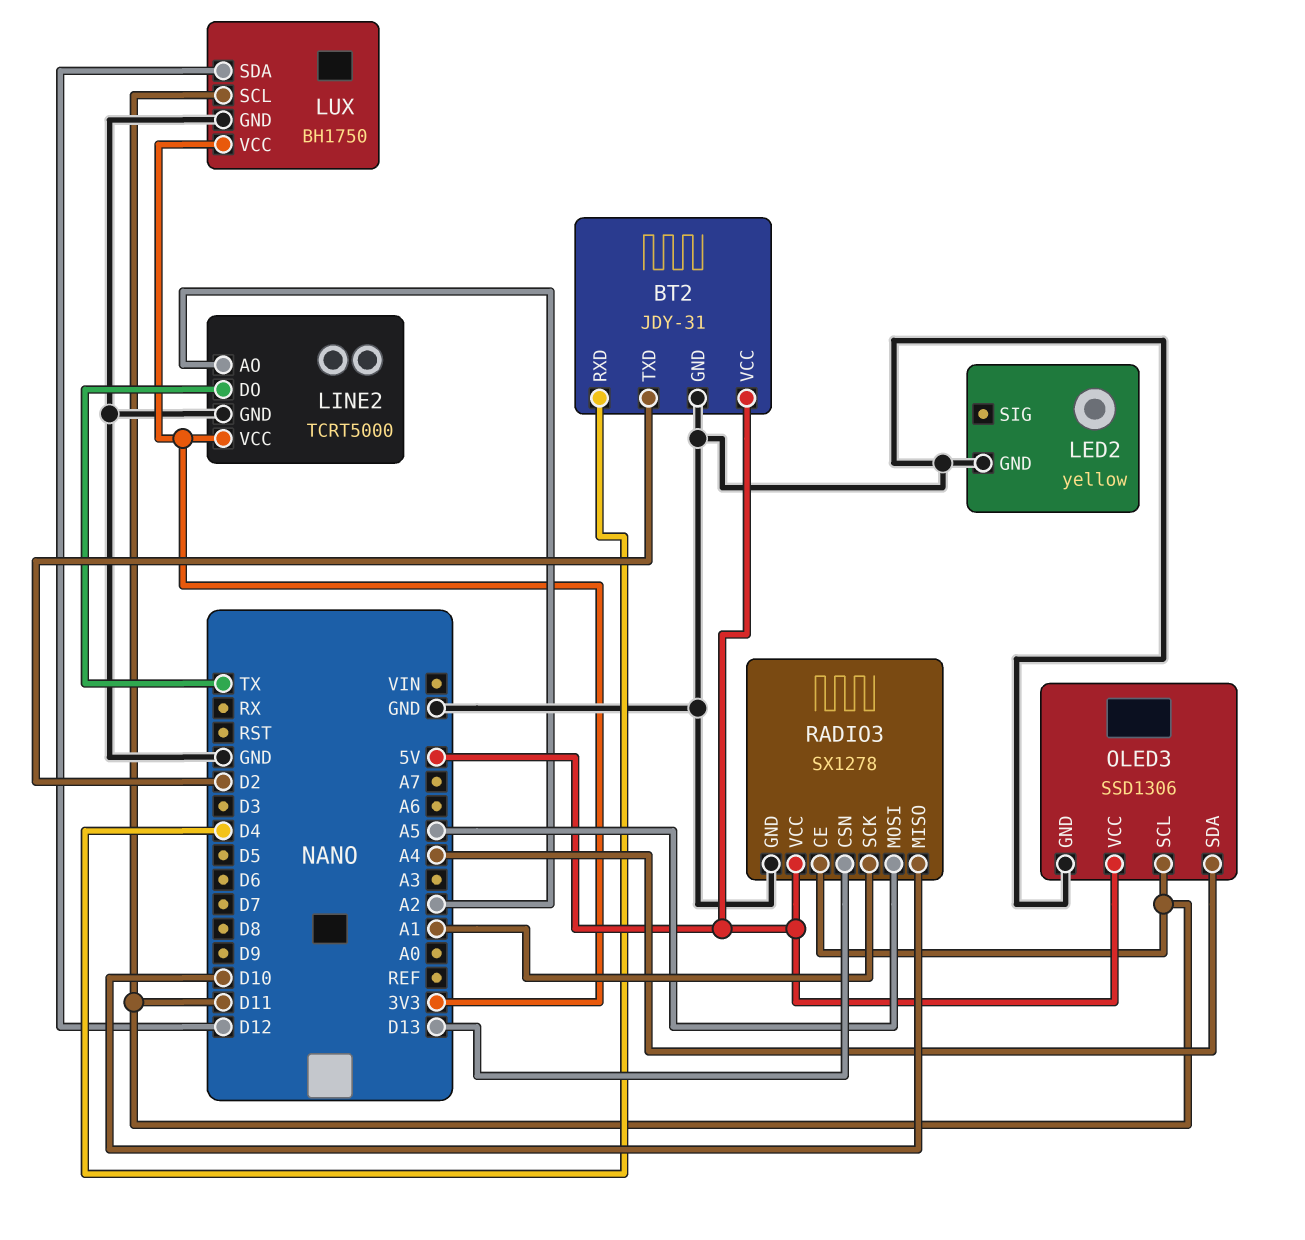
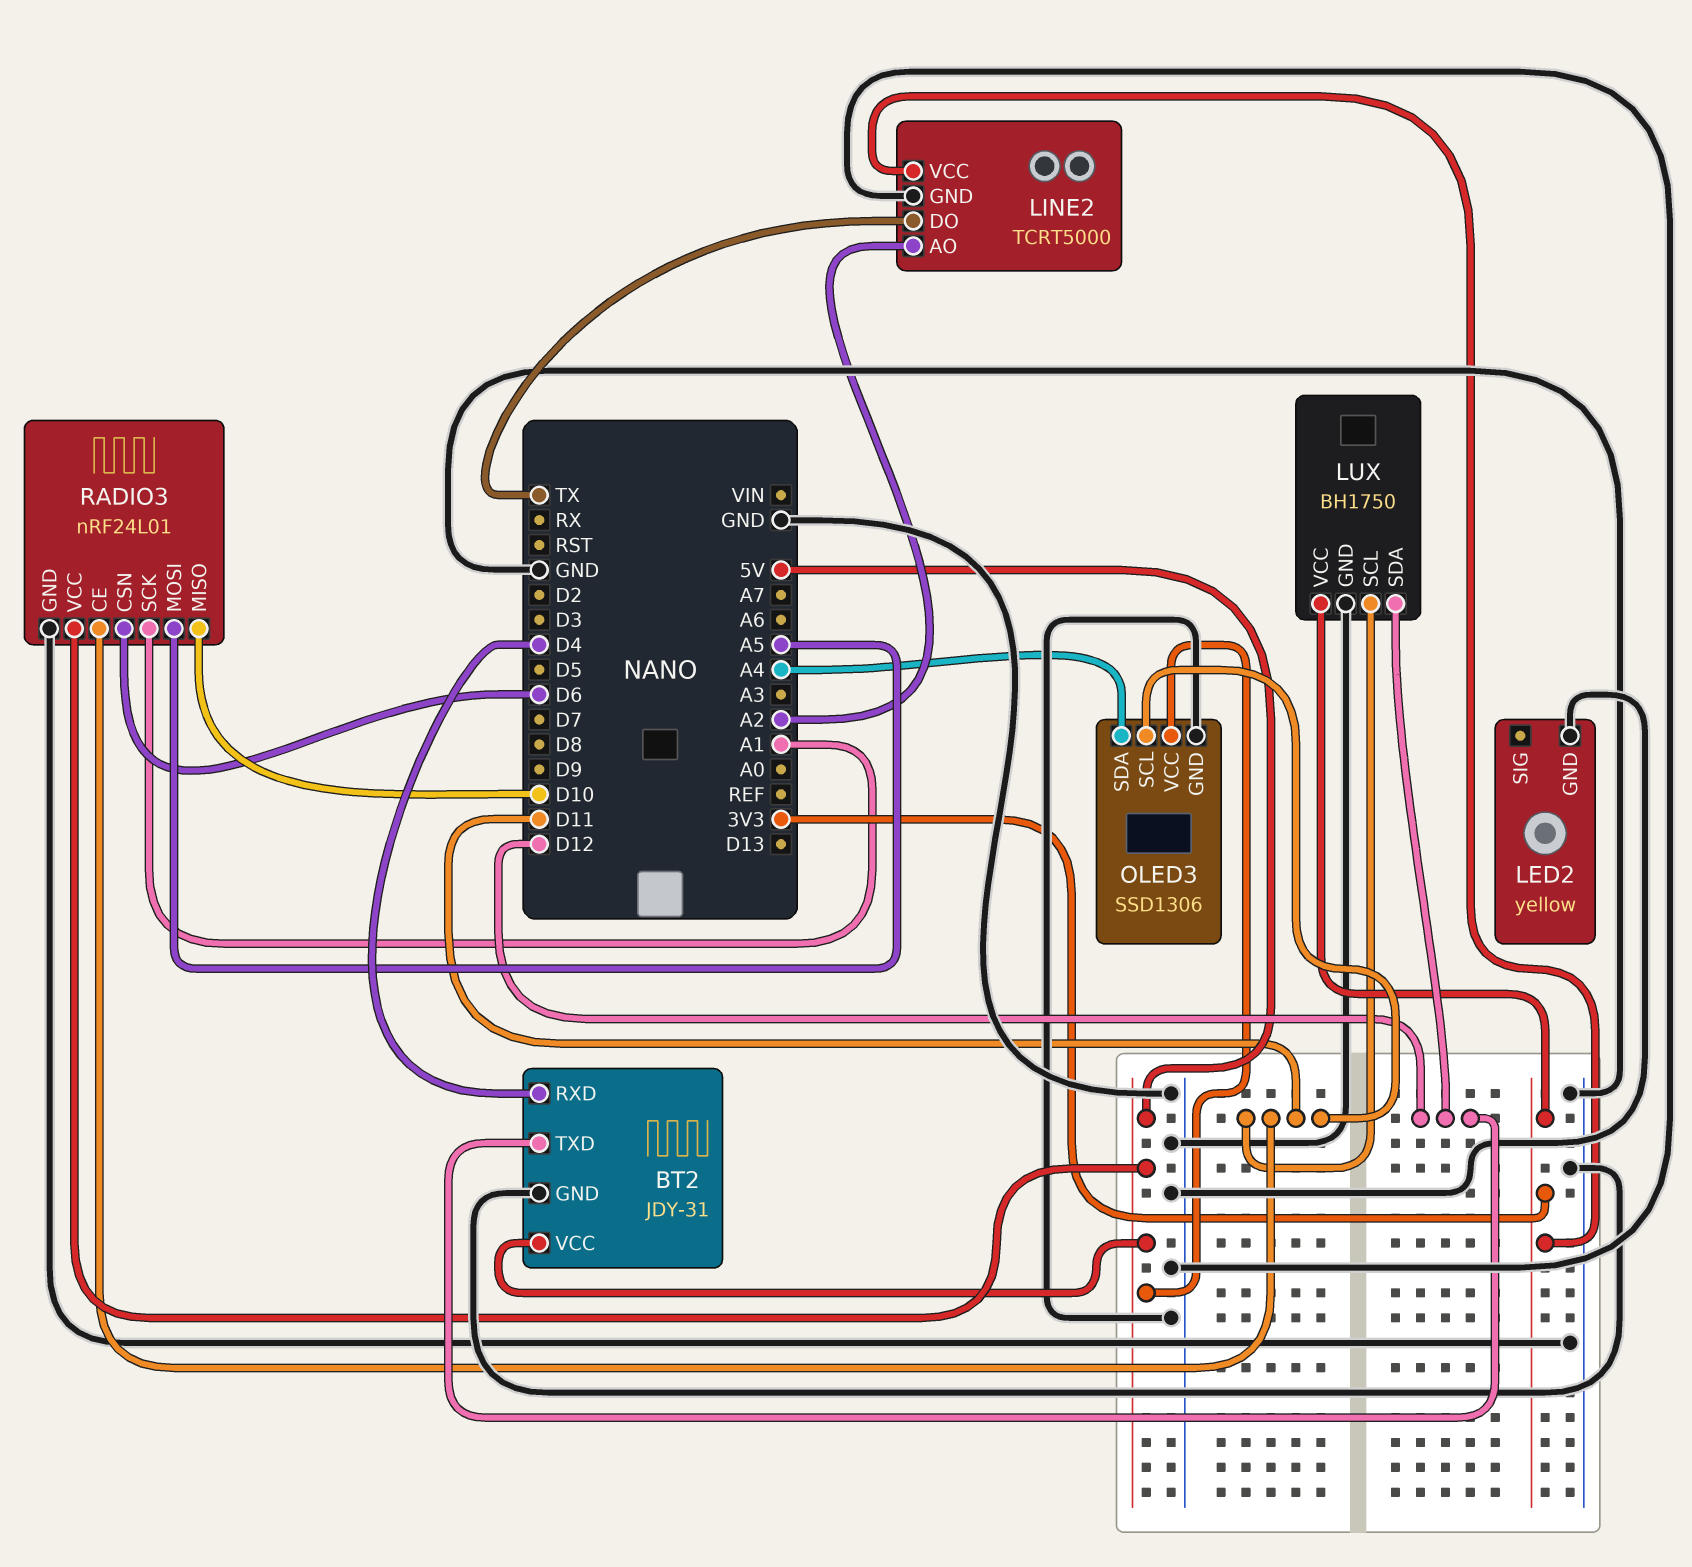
BT2 pin TXD: D2 -> D12
RADIO3: SX1278 -> nRF24L01
RADIO3 pin CSN: D13 -> D6

